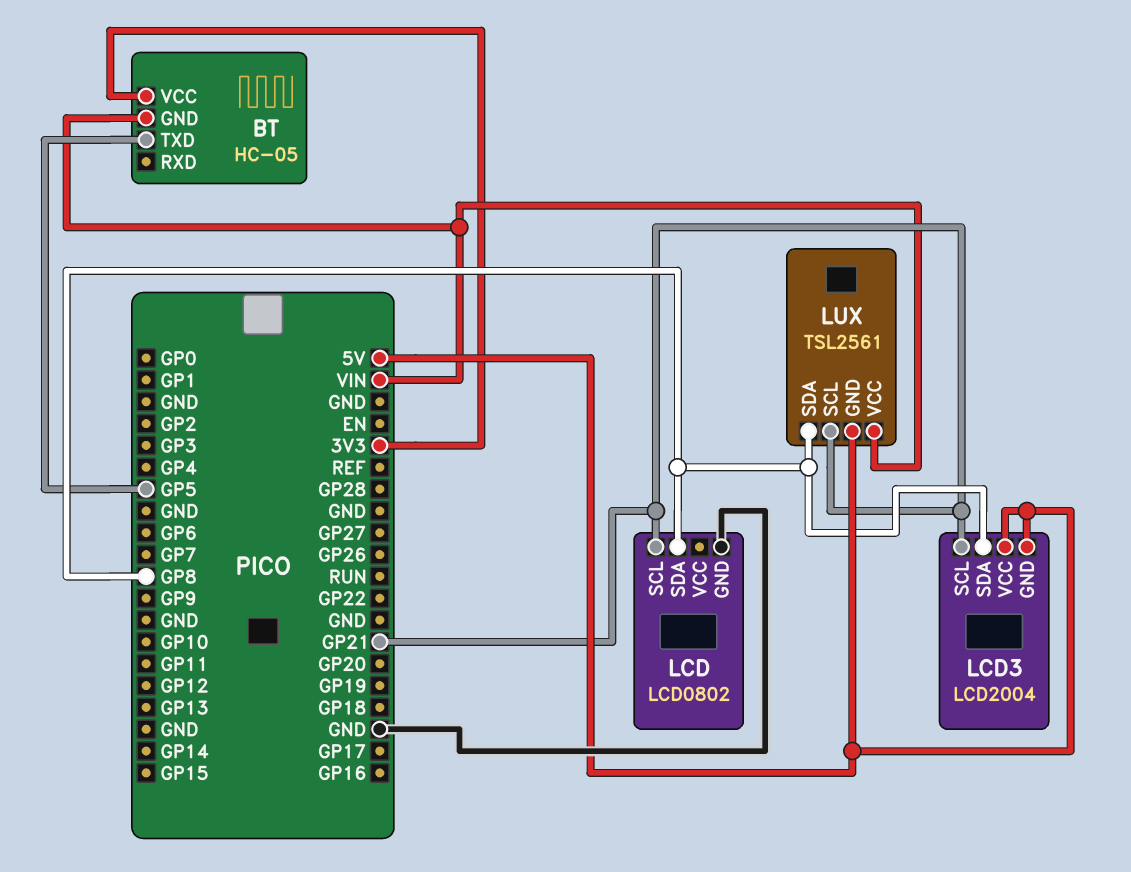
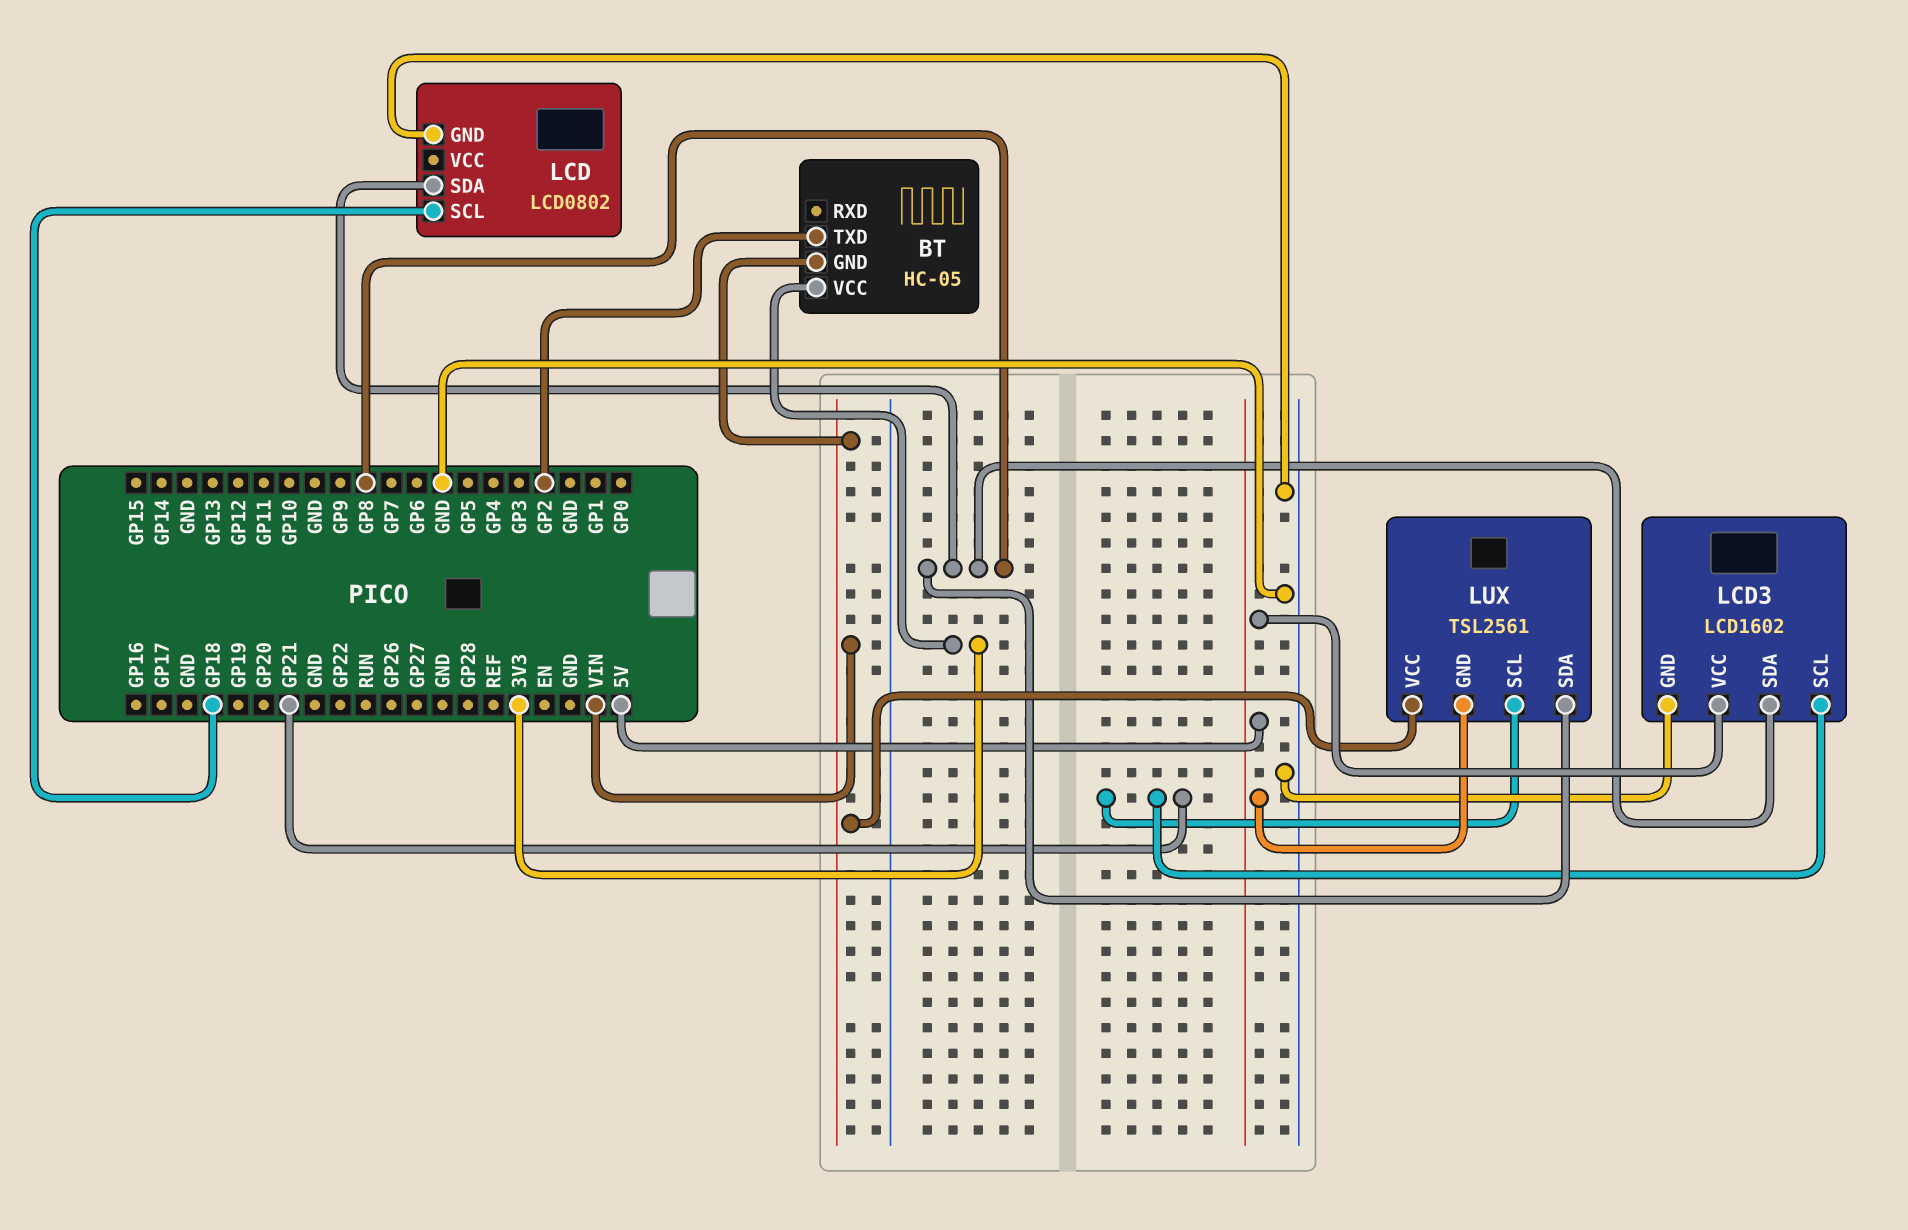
BT pin TXD: GP5 -> GP2
LCD pin SCL: GP21 -> GP18
LCD3: LCD2004 -> LCD1602
LCD3 pin GND: 5V -> GND

